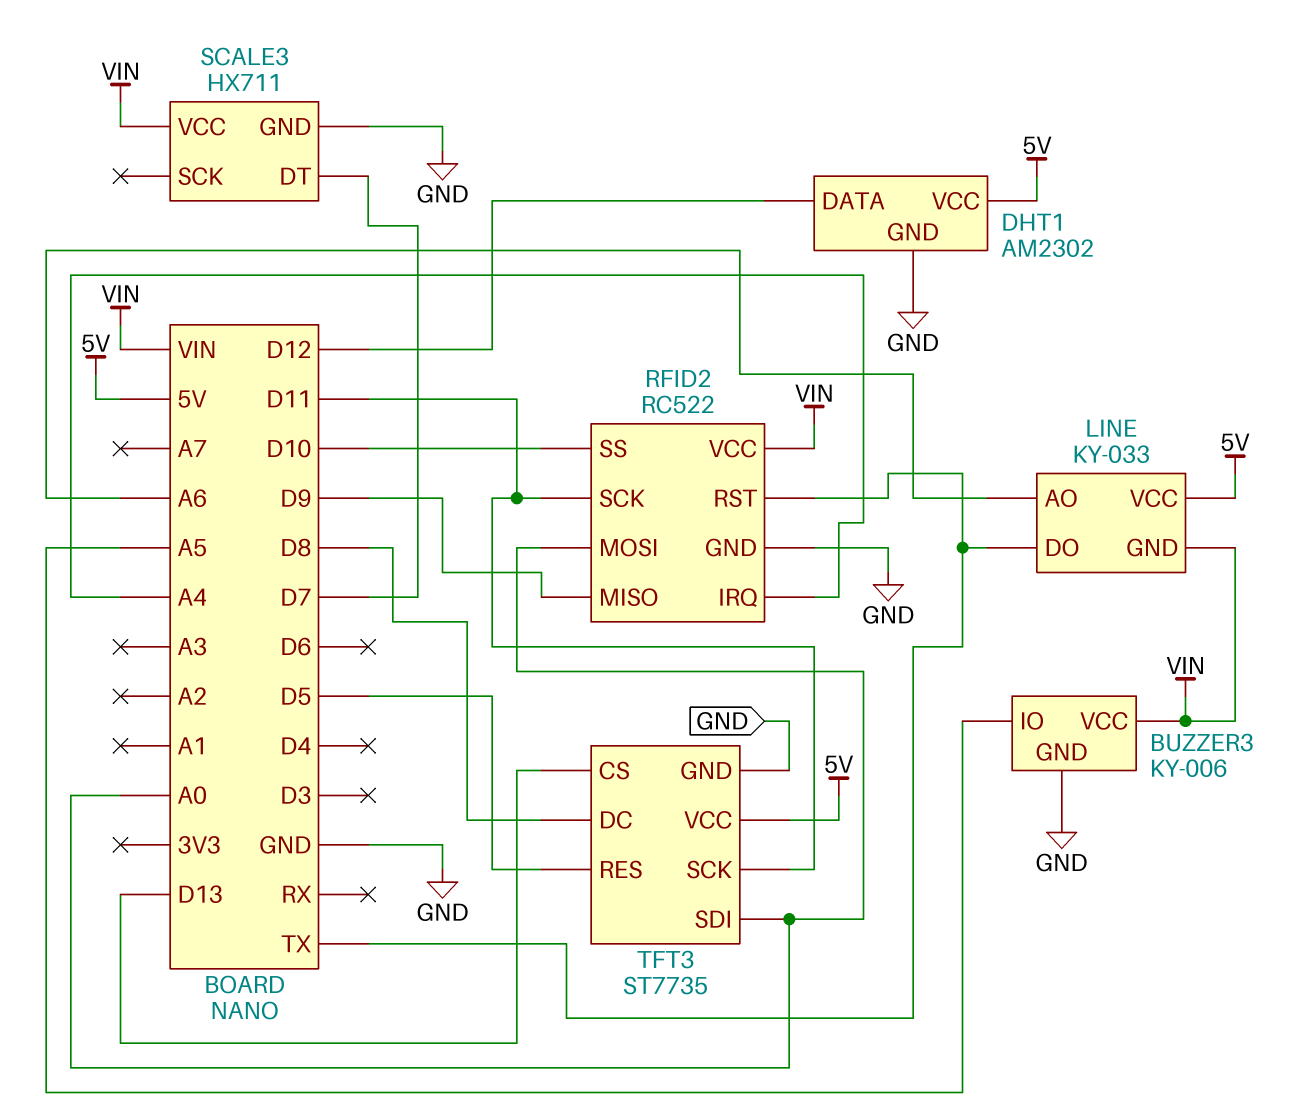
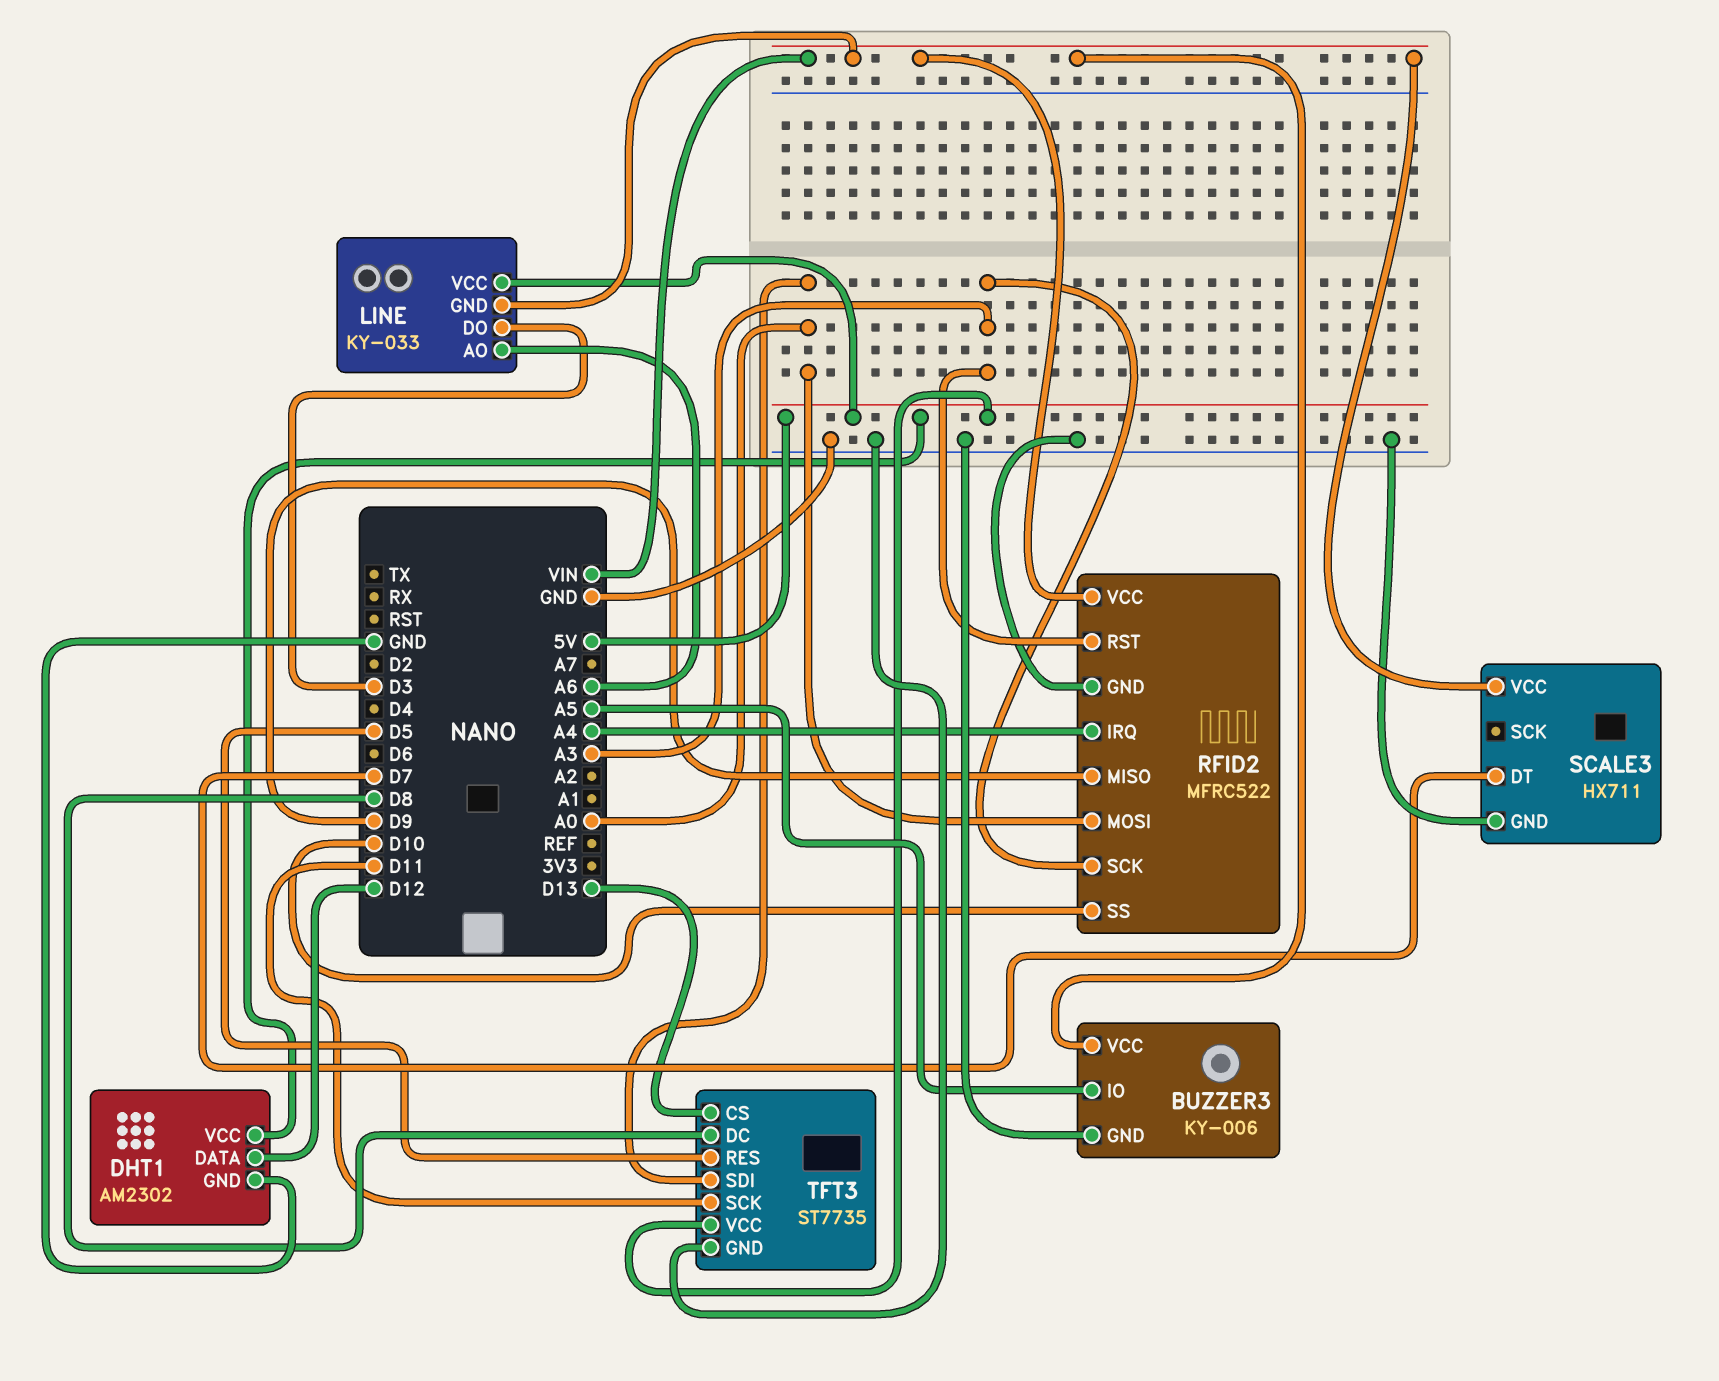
LINE pin DO: TX -> D3
RFID2: RC522 -> MFRC522
RFID2 pin RST: TX -> A3
RFID2 pin SCK: D11 -> A3

